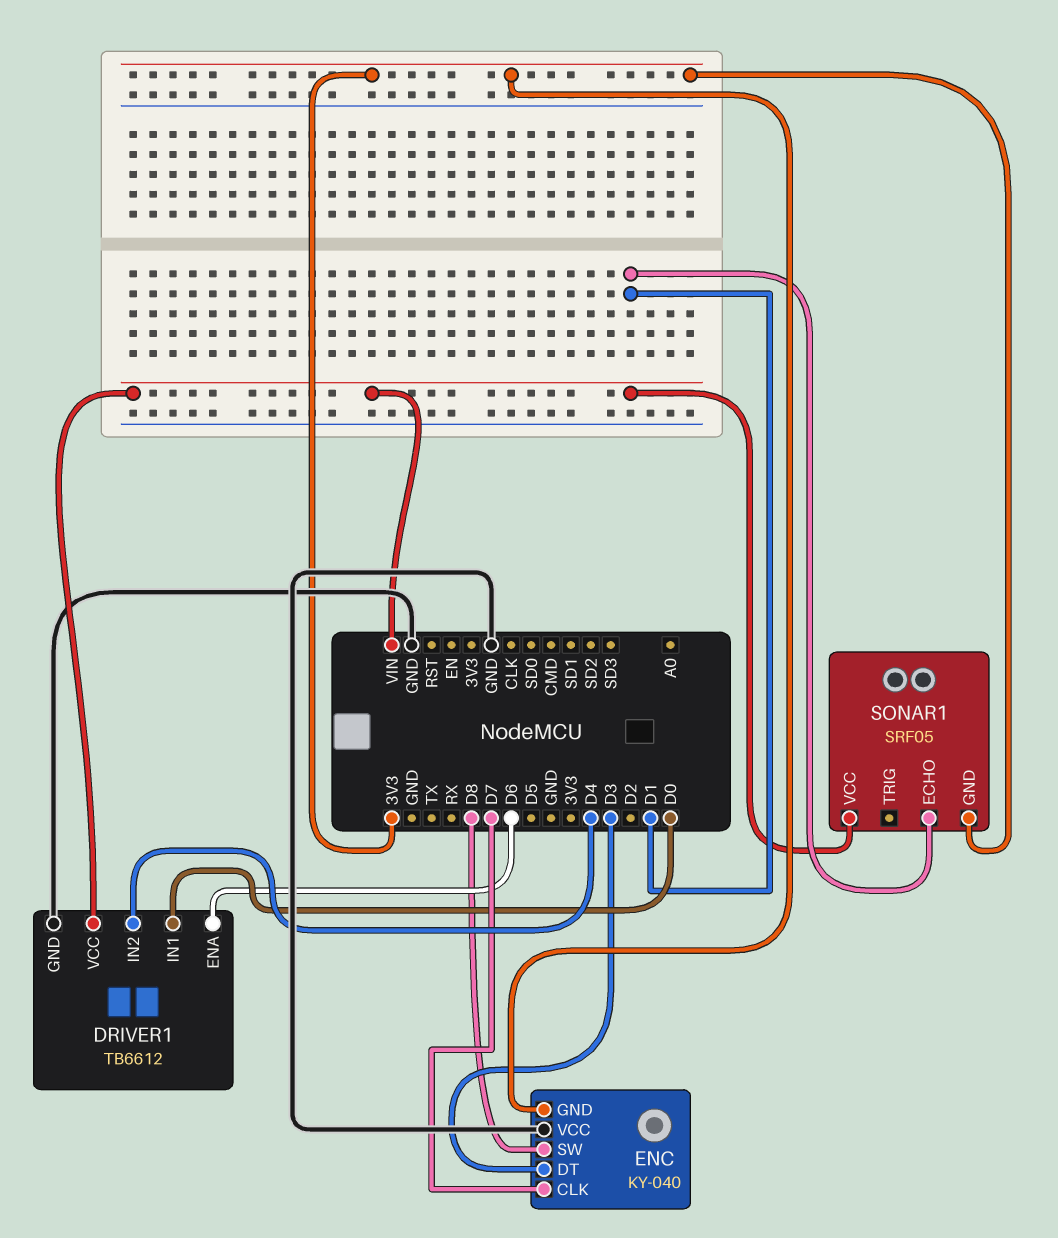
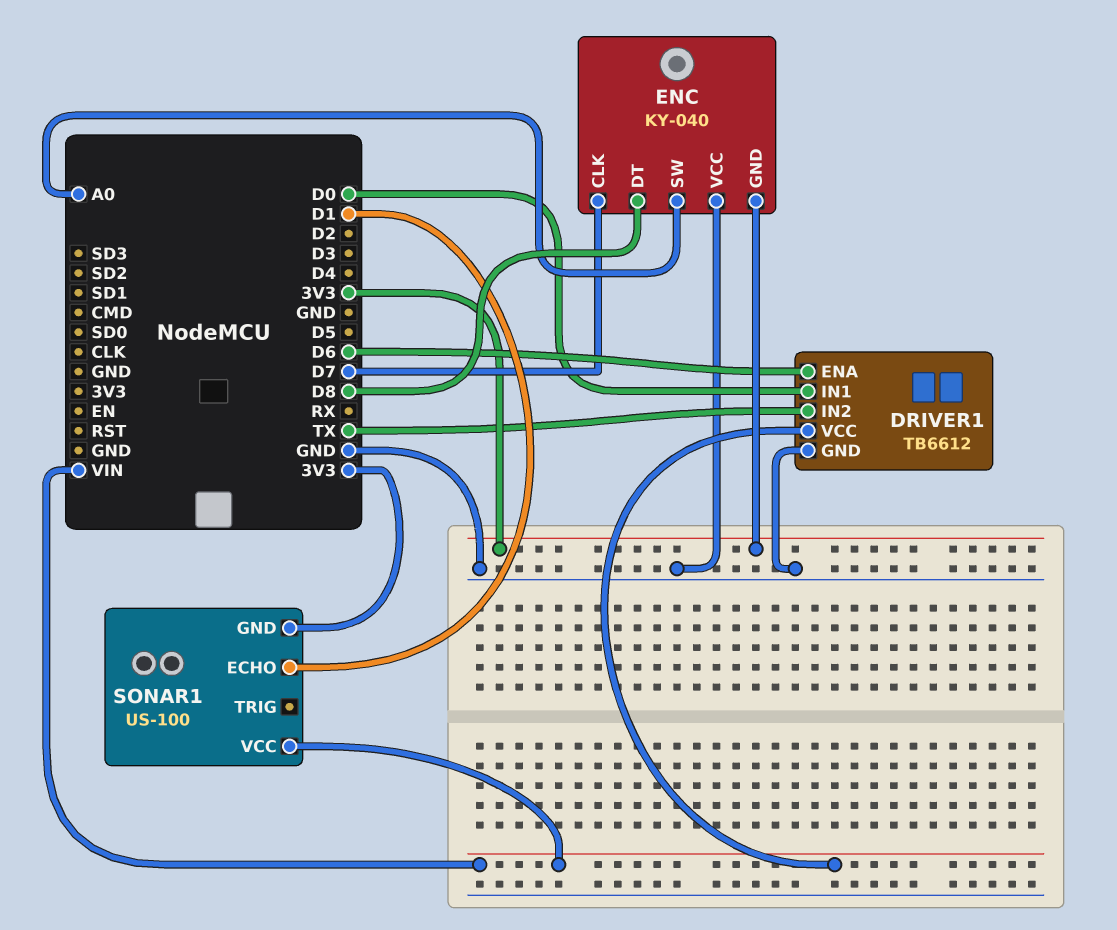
DRIVER1 pin IN2: D4 -> TX
ENC pin DT: D3 -> D8
ENC pin SW: D8 -> A0
SONAR1: SRF05 -> US-100

